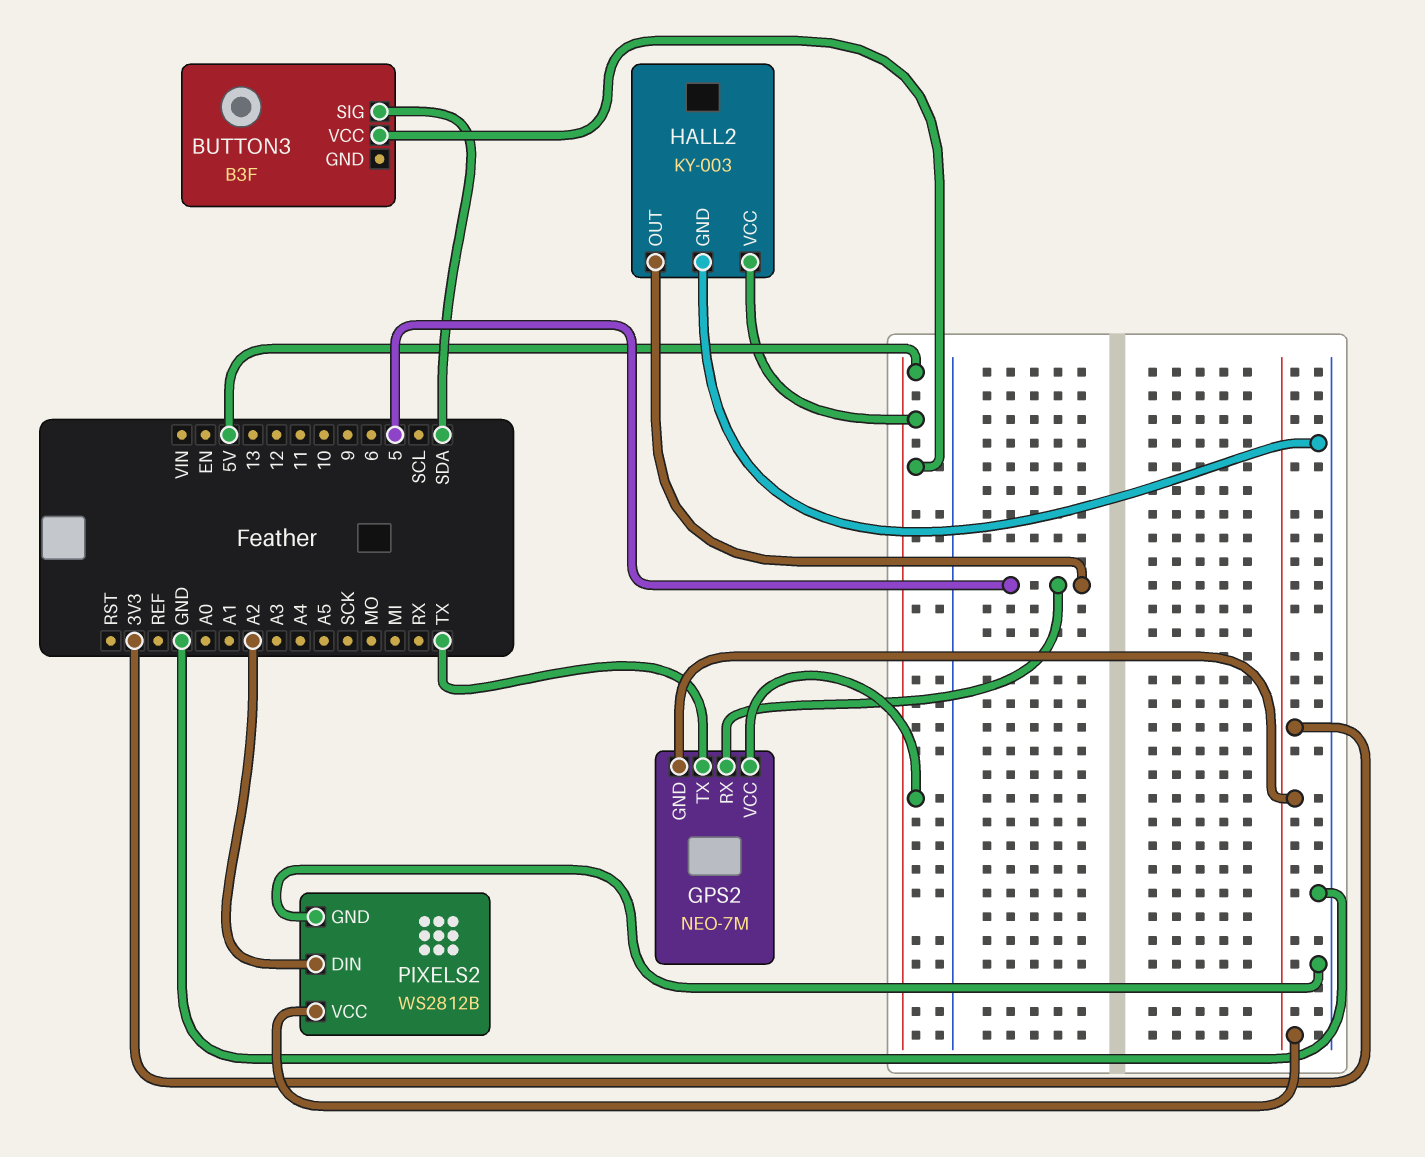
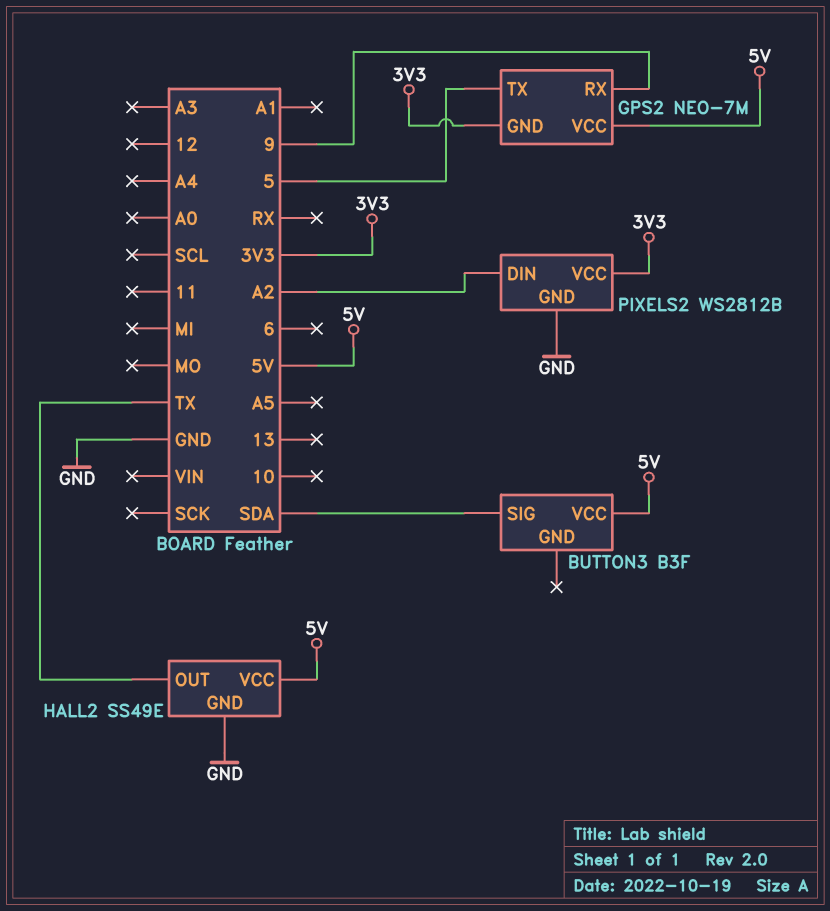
GPS2 pin RX: 5 -> 9
GPS2 pin TX: TX -> 5
HALL2: KY-003 -> SS49E
HALL2 pin OUT: 5 -> TX

